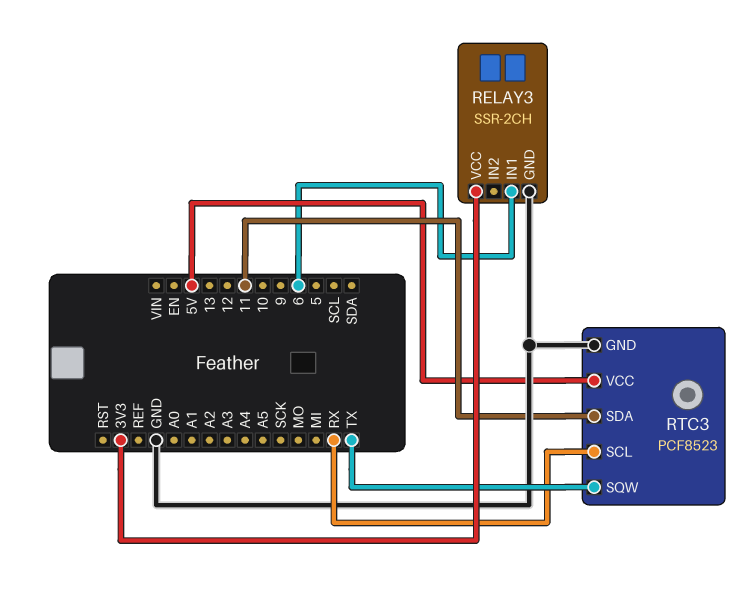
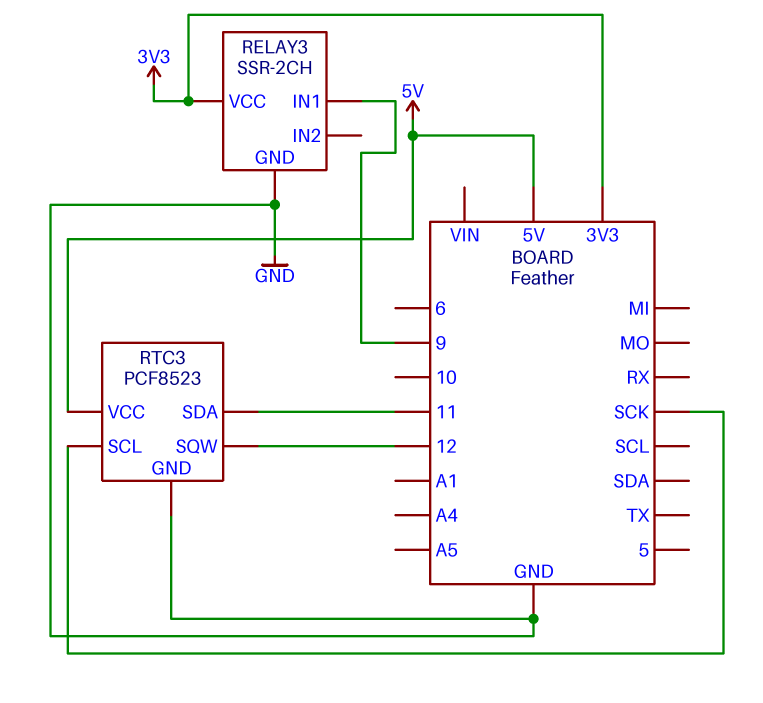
RELAY3 pin IN1: 6 -> 9
RTC3 pin SCL: RX -> SCK
RTC3 pin SQW: TX -> 12

